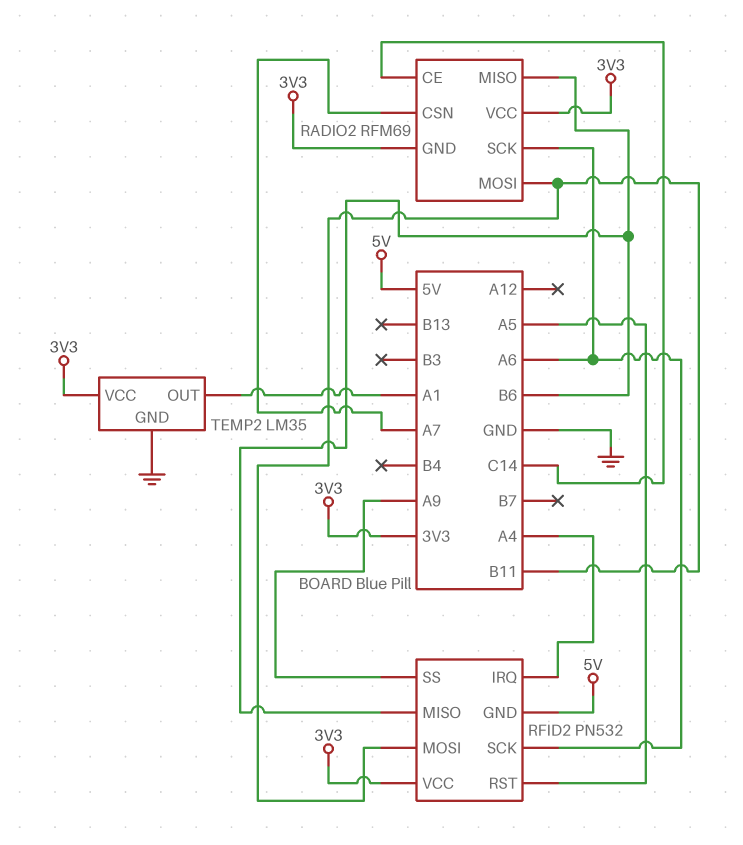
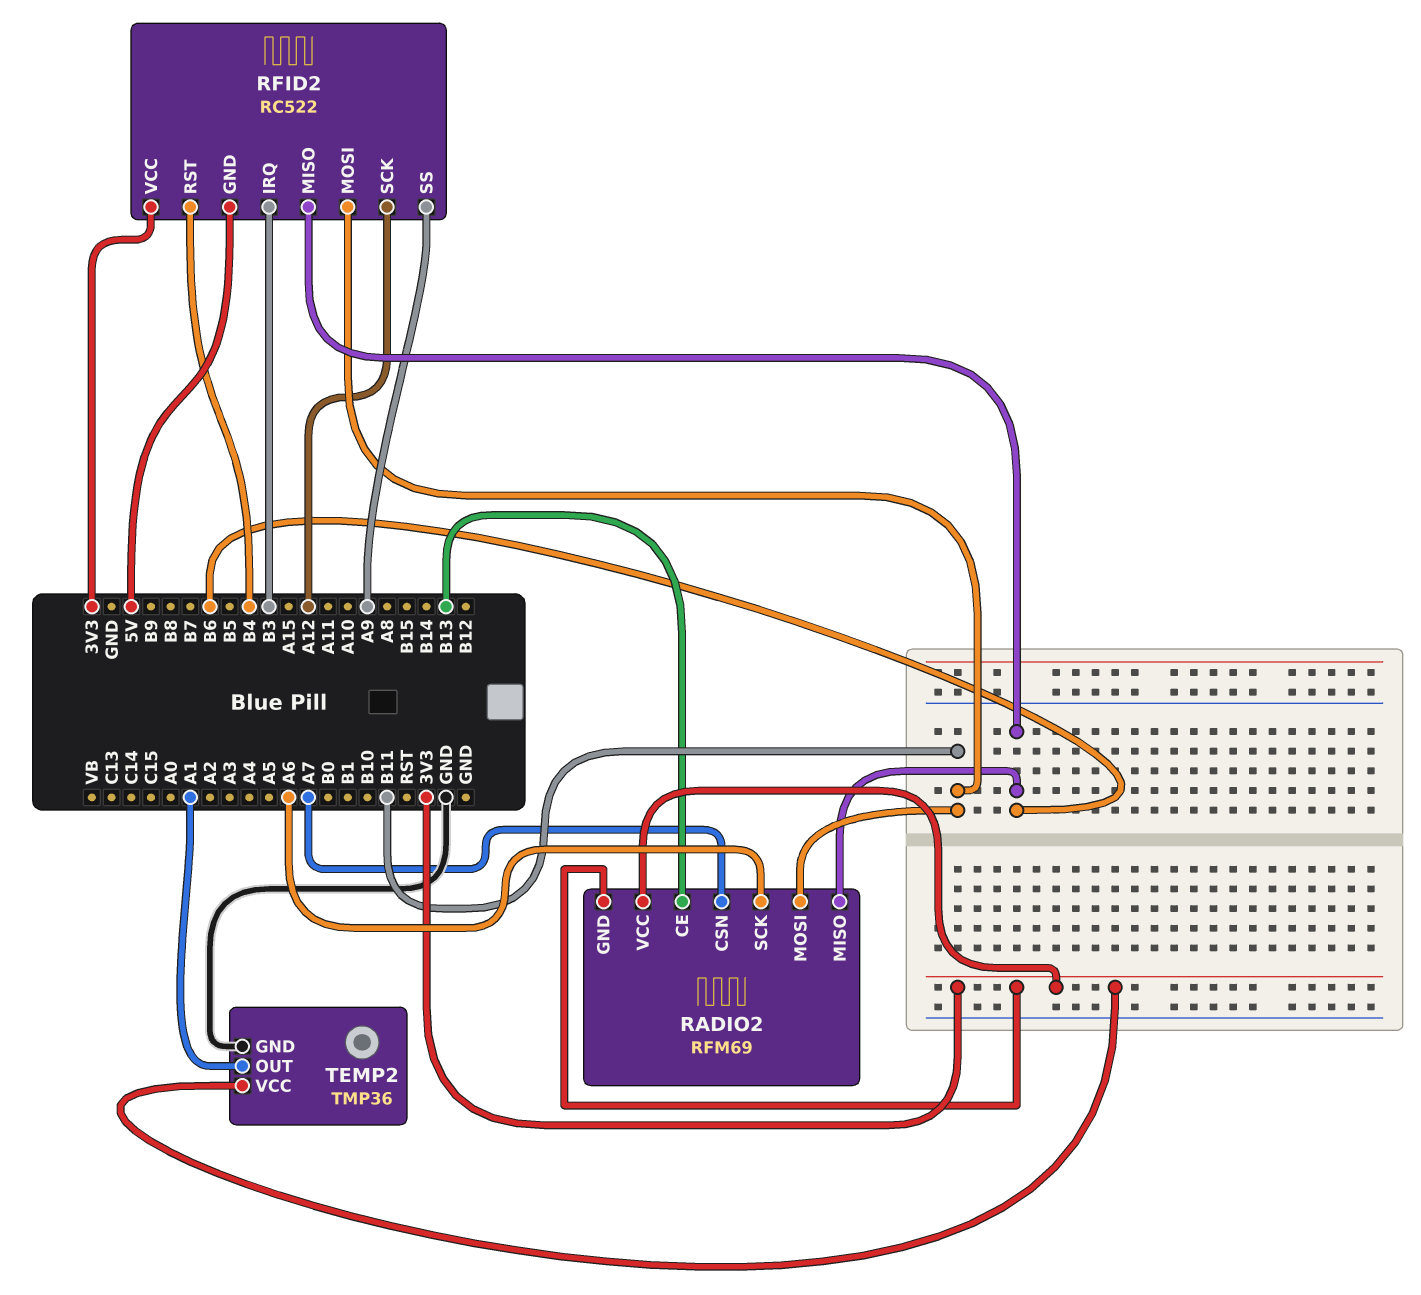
RADIO2 pin CE: C14 -> B13
RFID2: PN532 -> RC522
RFID2 pin IRQ: A4 -> B3
RFID2 pin RST: A5 -> B4
RFID2 pin SCK: A6 -> A12
TEMP2: LM35 -> TMP36

